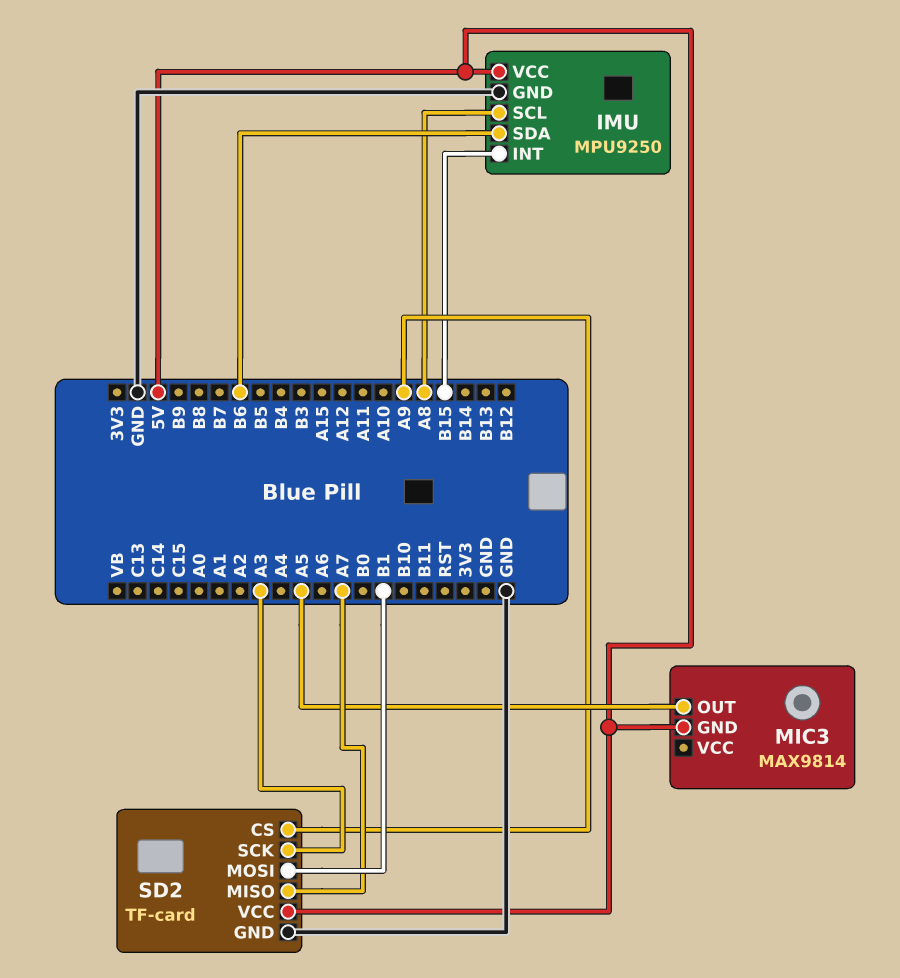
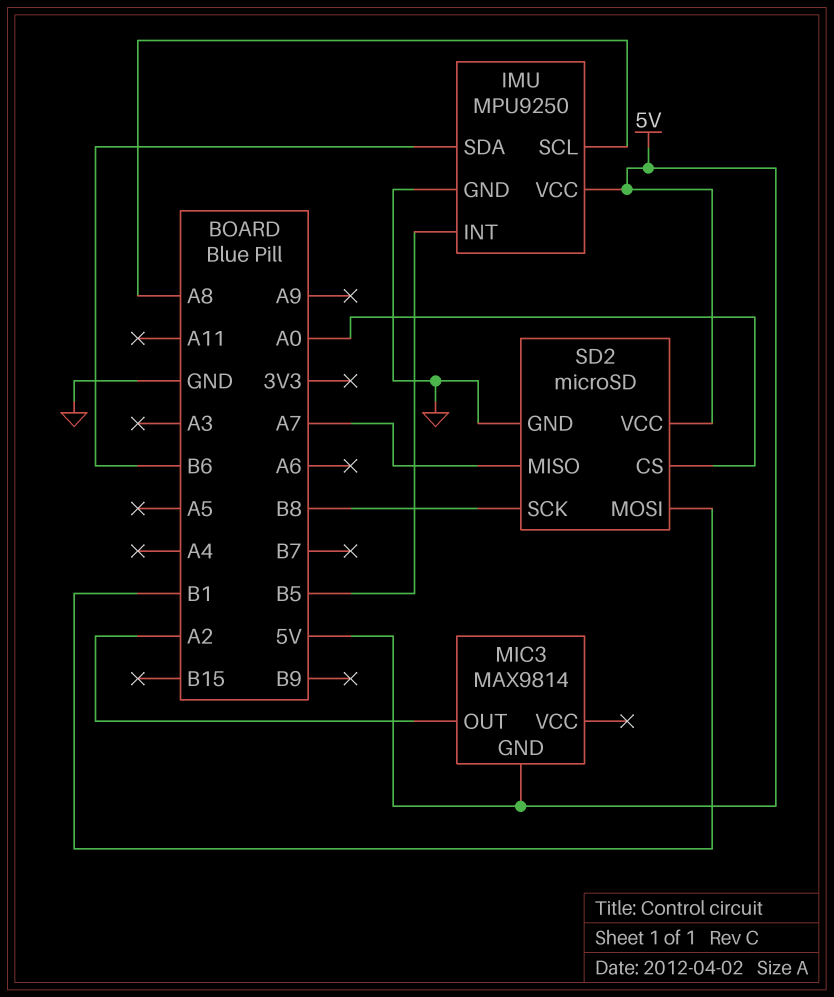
IMU pin INT: B15 -> B5
MIC3 pin OUT: A5 -> A2
SD2: TF-card -> microSD
SD2 pin CS: A9 -> A0
SD2 pin SCK: A3 -> B8

